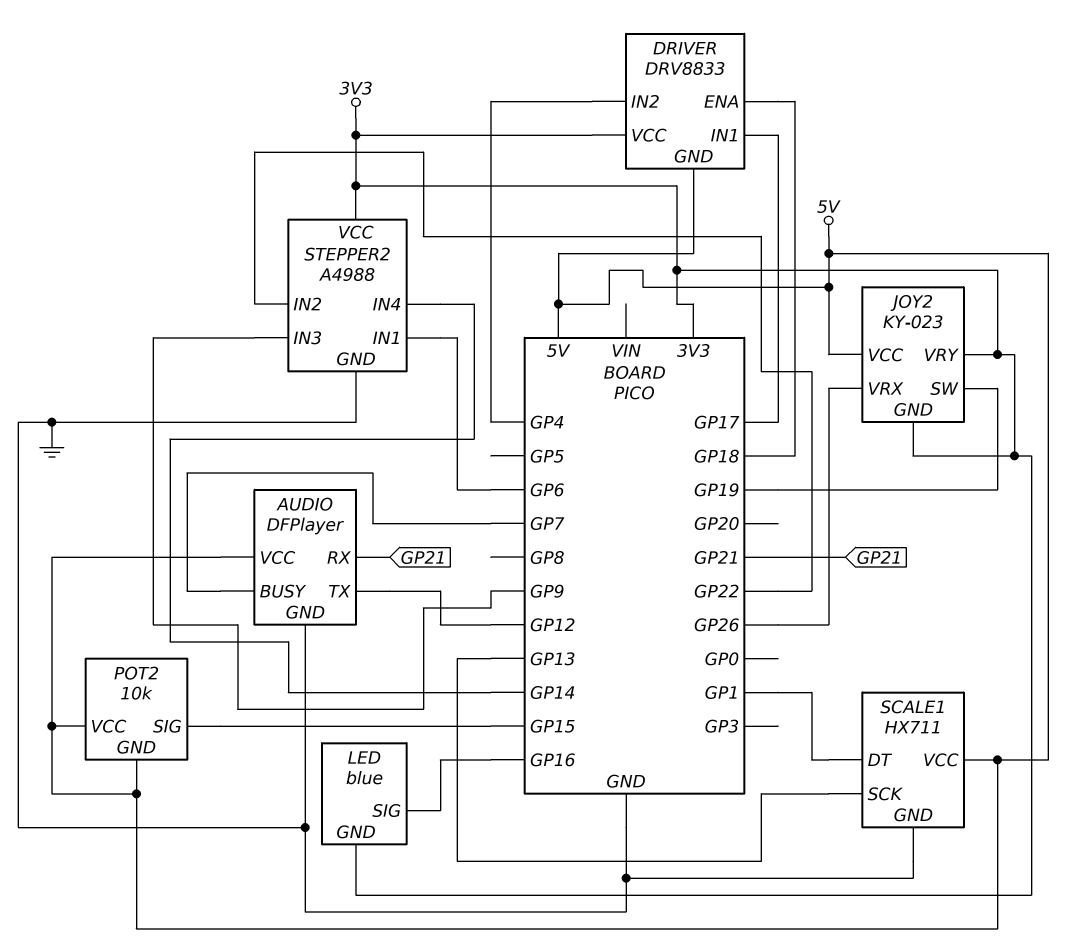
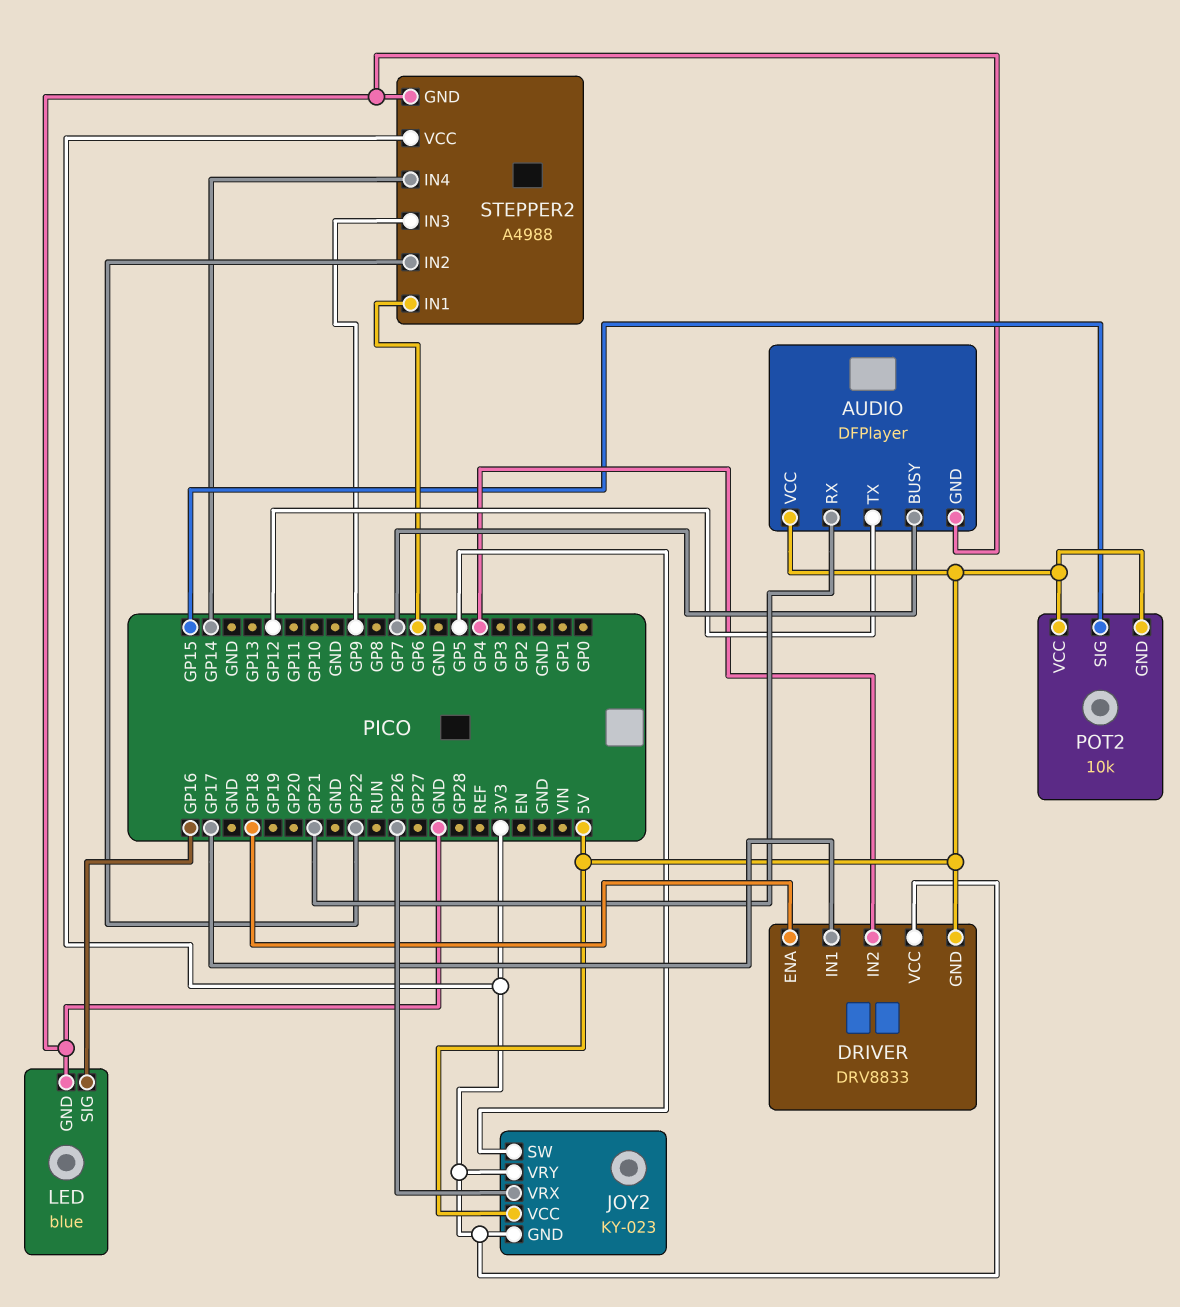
JOY2 pin SW: GP19 -> GP5
LED pin GND: 3V3 -> GND
SCALE1: HX711 -> none
SCALE1 pin DT: GP1 -> none
SCALE1 pin GND: GND -> none
SCALE1 pin SCK: GP13 -> none
SCALE1 pin VCC: 5V -> none

